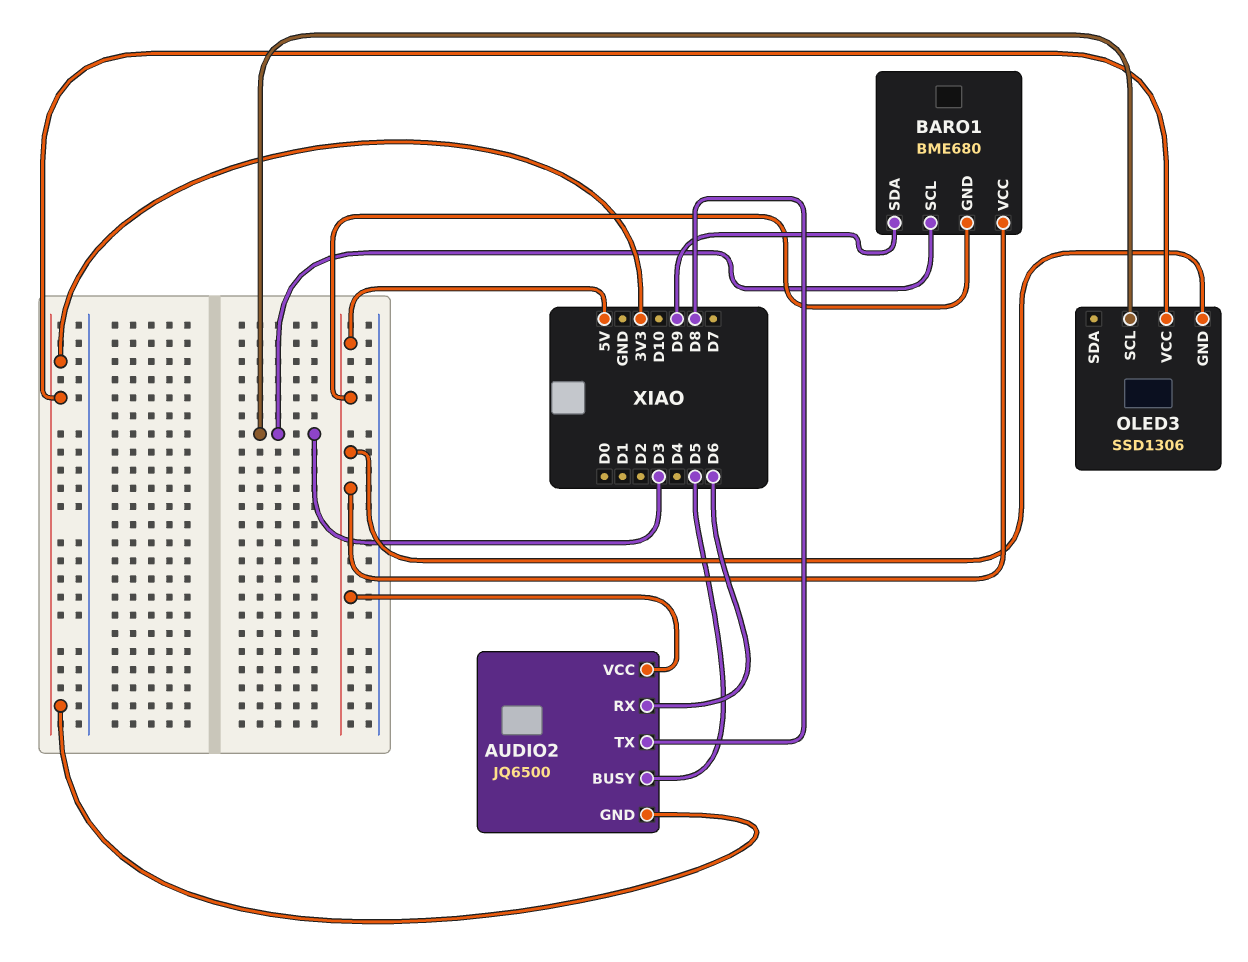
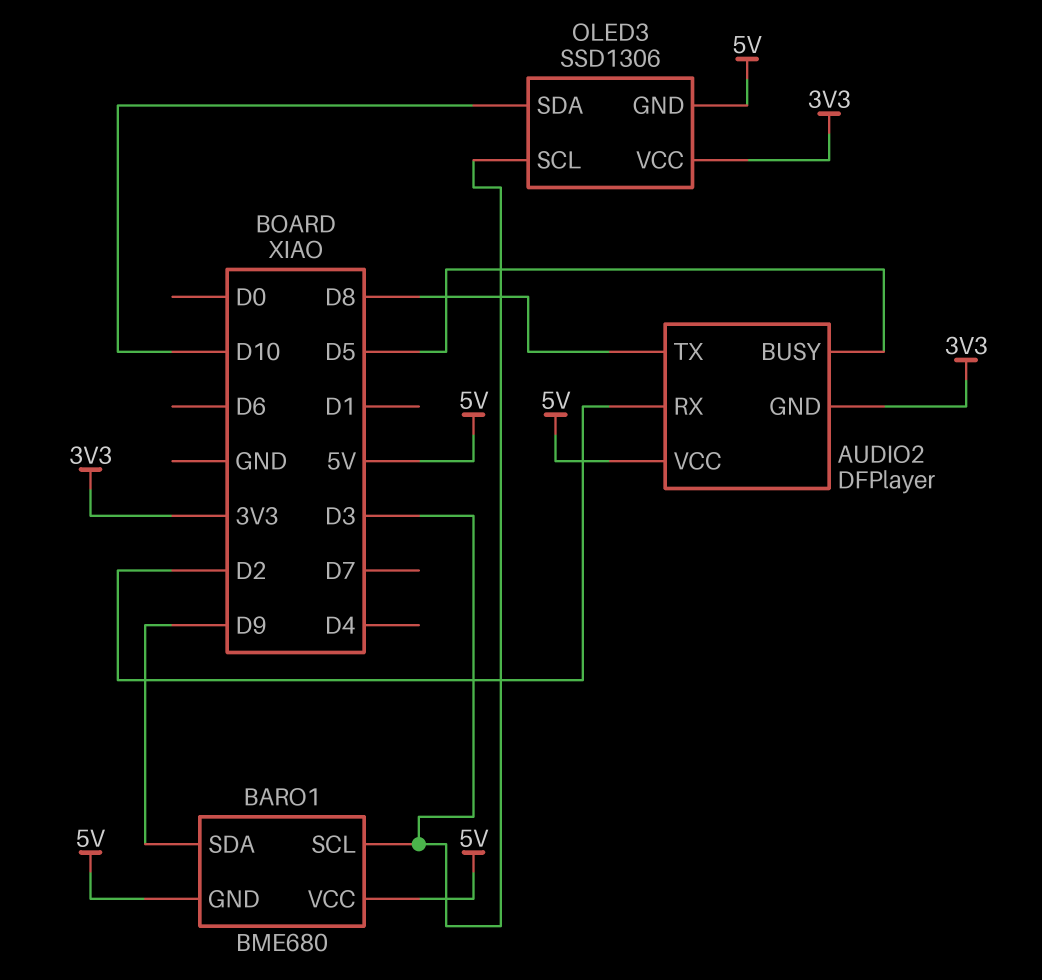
AUDIO2: JQ6500 -> DFPlayer
AUDIO2 pin RX: D6 -> D2
OLED3 pin SDA: none -> D10

